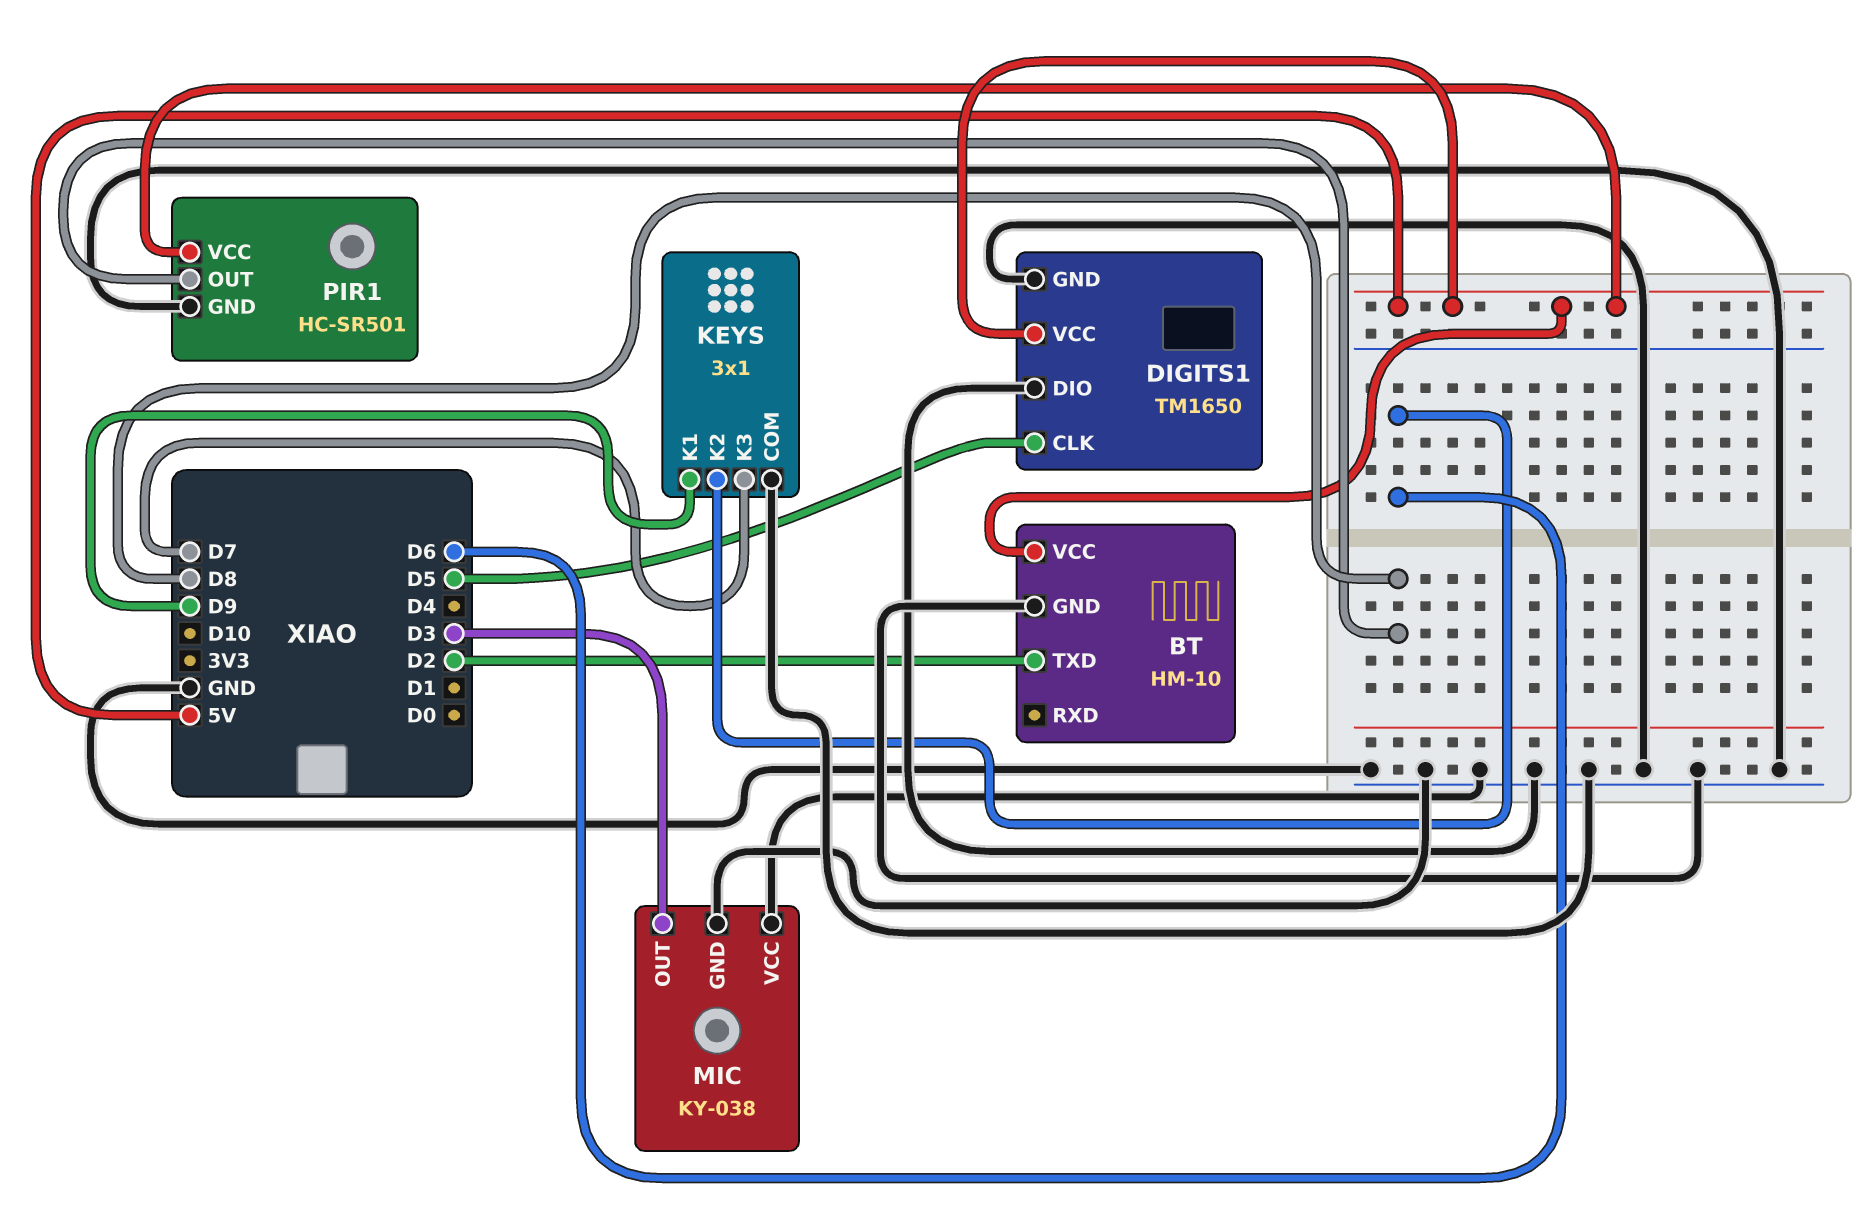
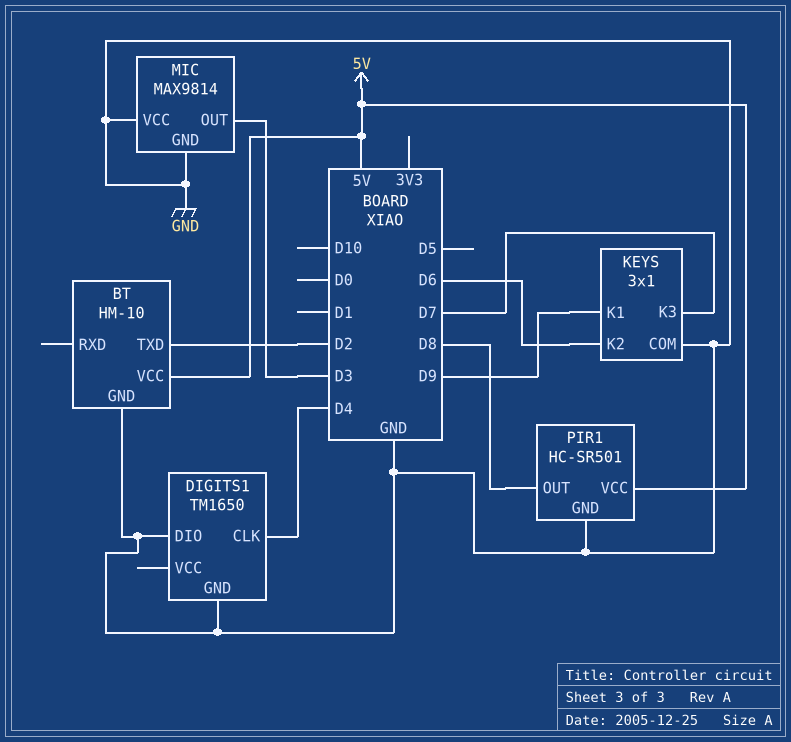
DIGITS1 pin CLK: D5 -> D4
DIGITS1 pin VCC: 5V -> none
MIC: KY-038 -> MAX9814

